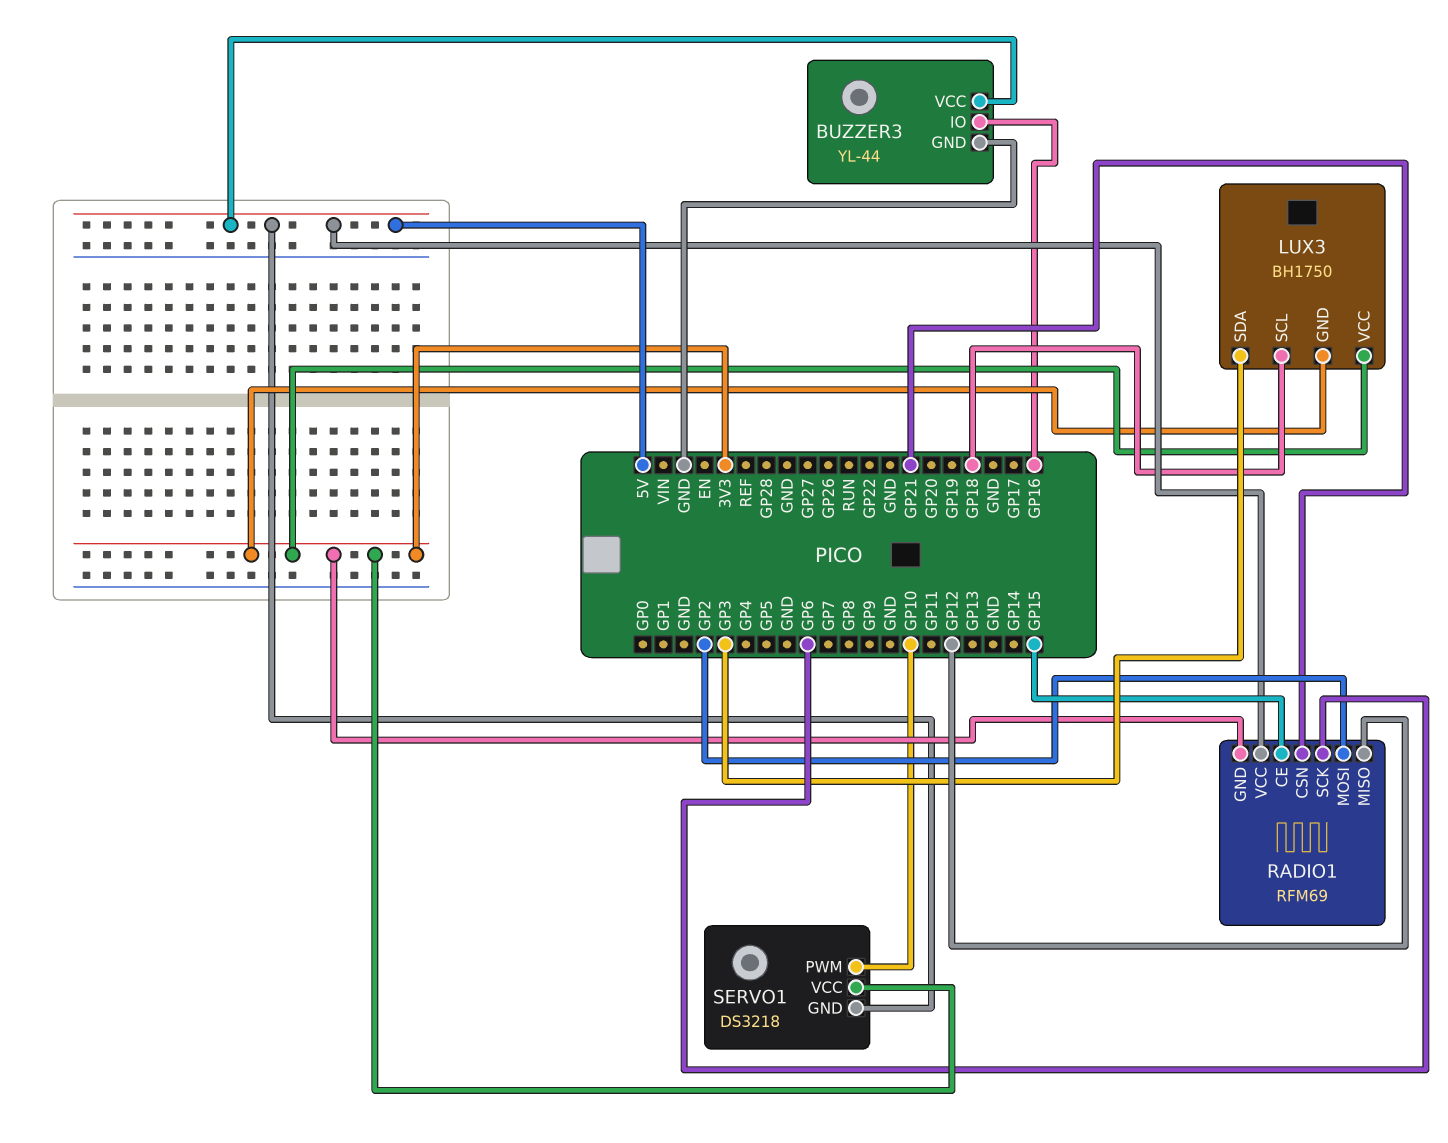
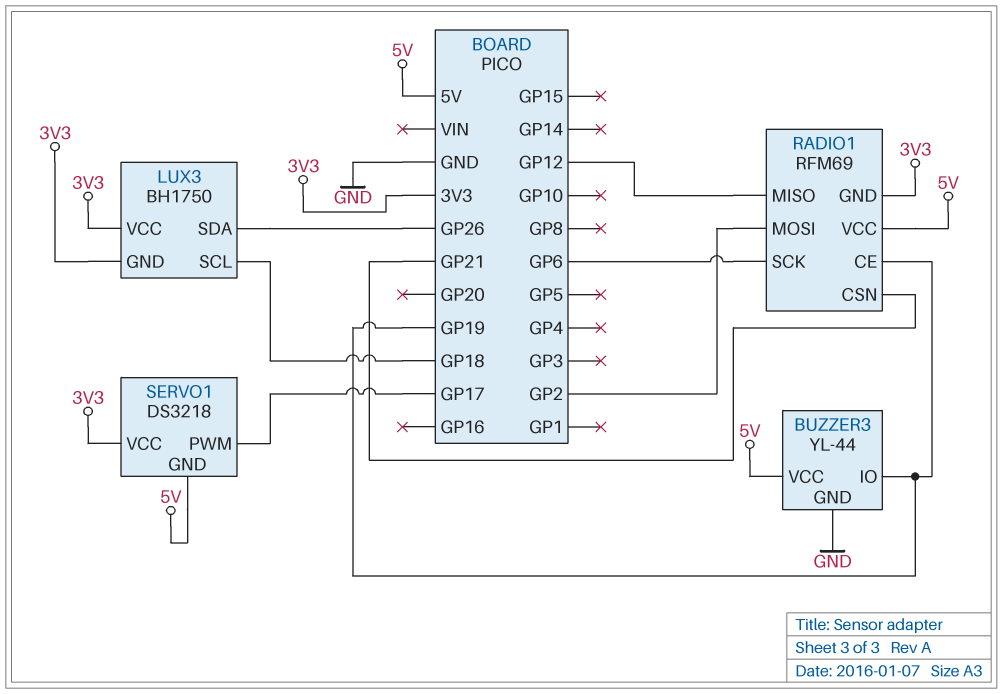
BUZZER3 pin IO: GP16 -> GP19
LUX3 pin SDA: GP3 -> GP26
RADIO1 pin CE: GP15 -> GP19
SERVO1 pin PWM: GP10 -> GP17

